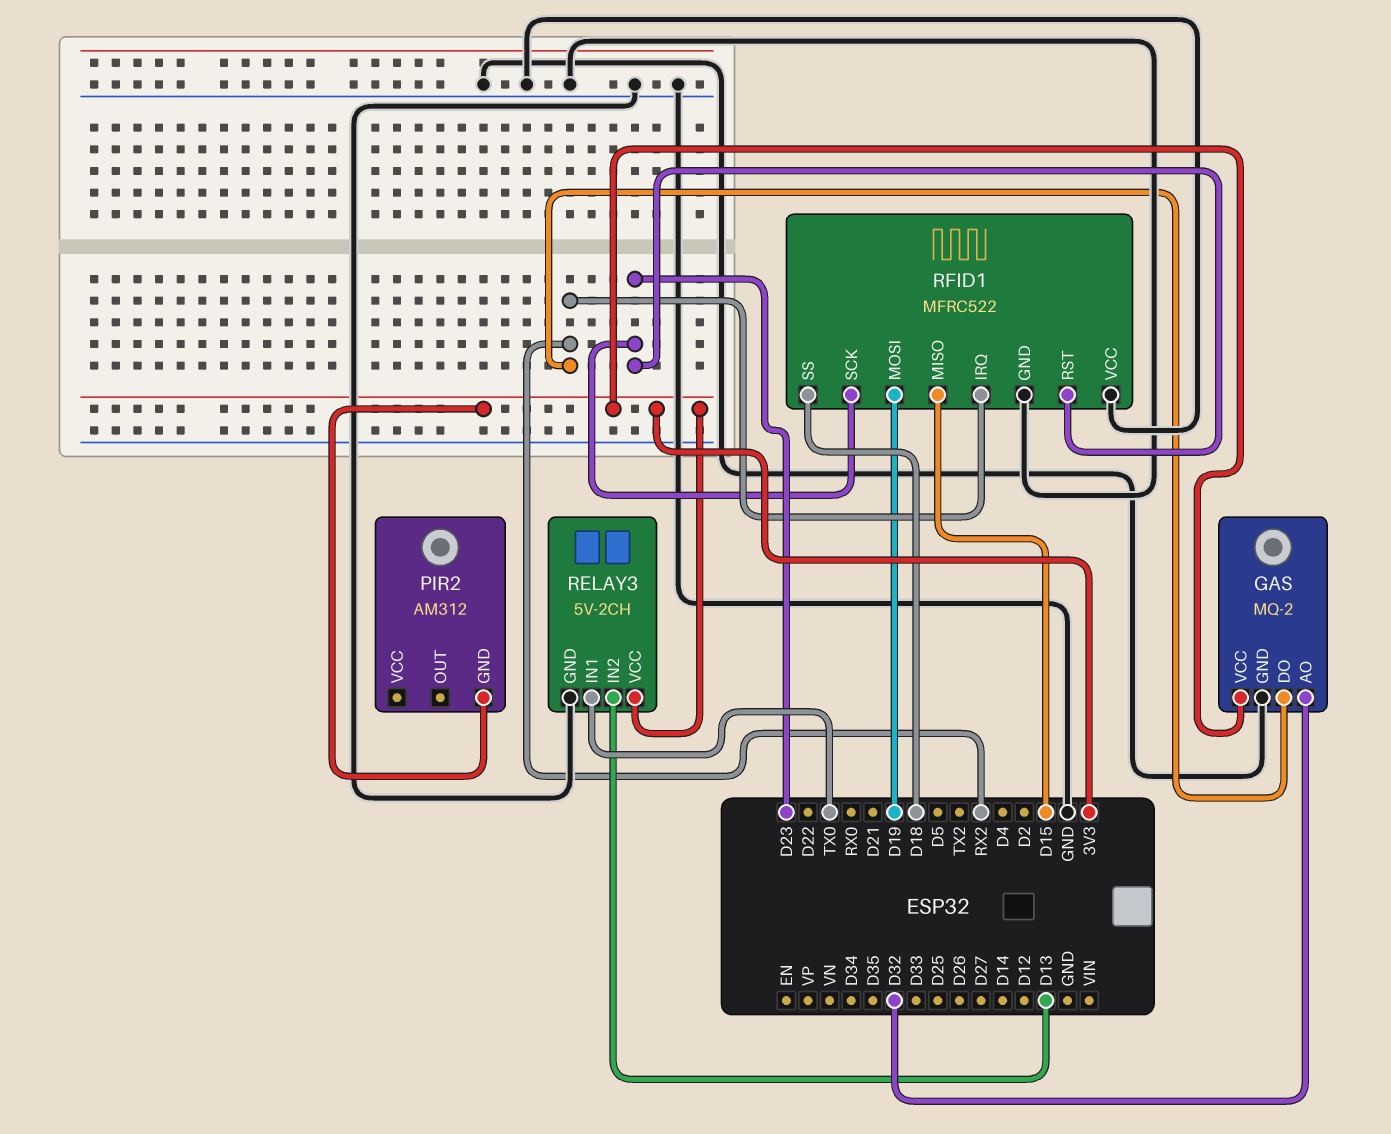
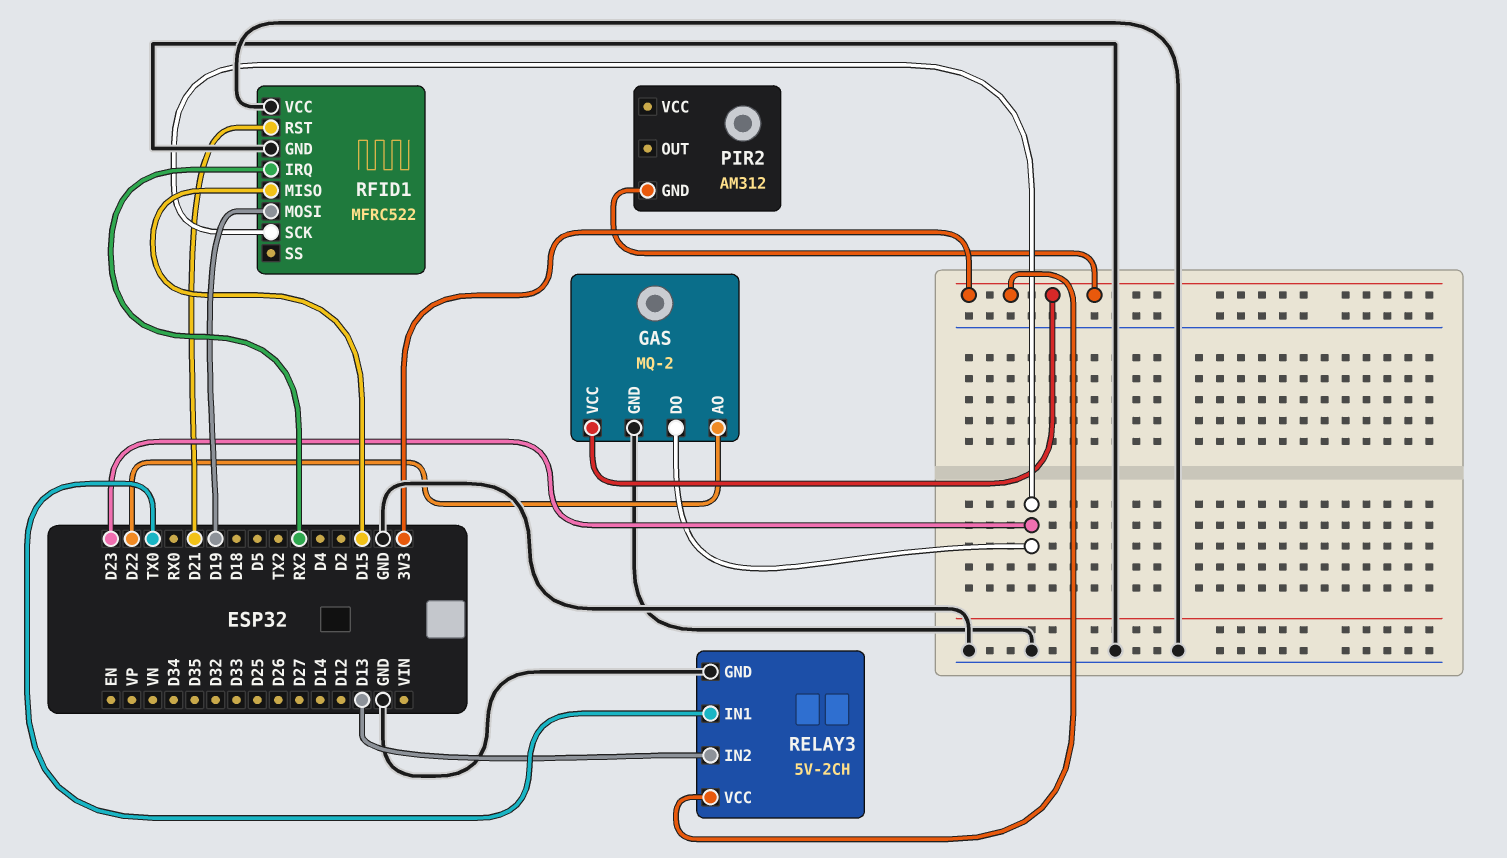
GAS pin AO: D32 -> D22
GAS pin DO: RX2 -> D23
RFID1 pin RST: D23 -> D21
RFID1 pin SS: D18 -> none

